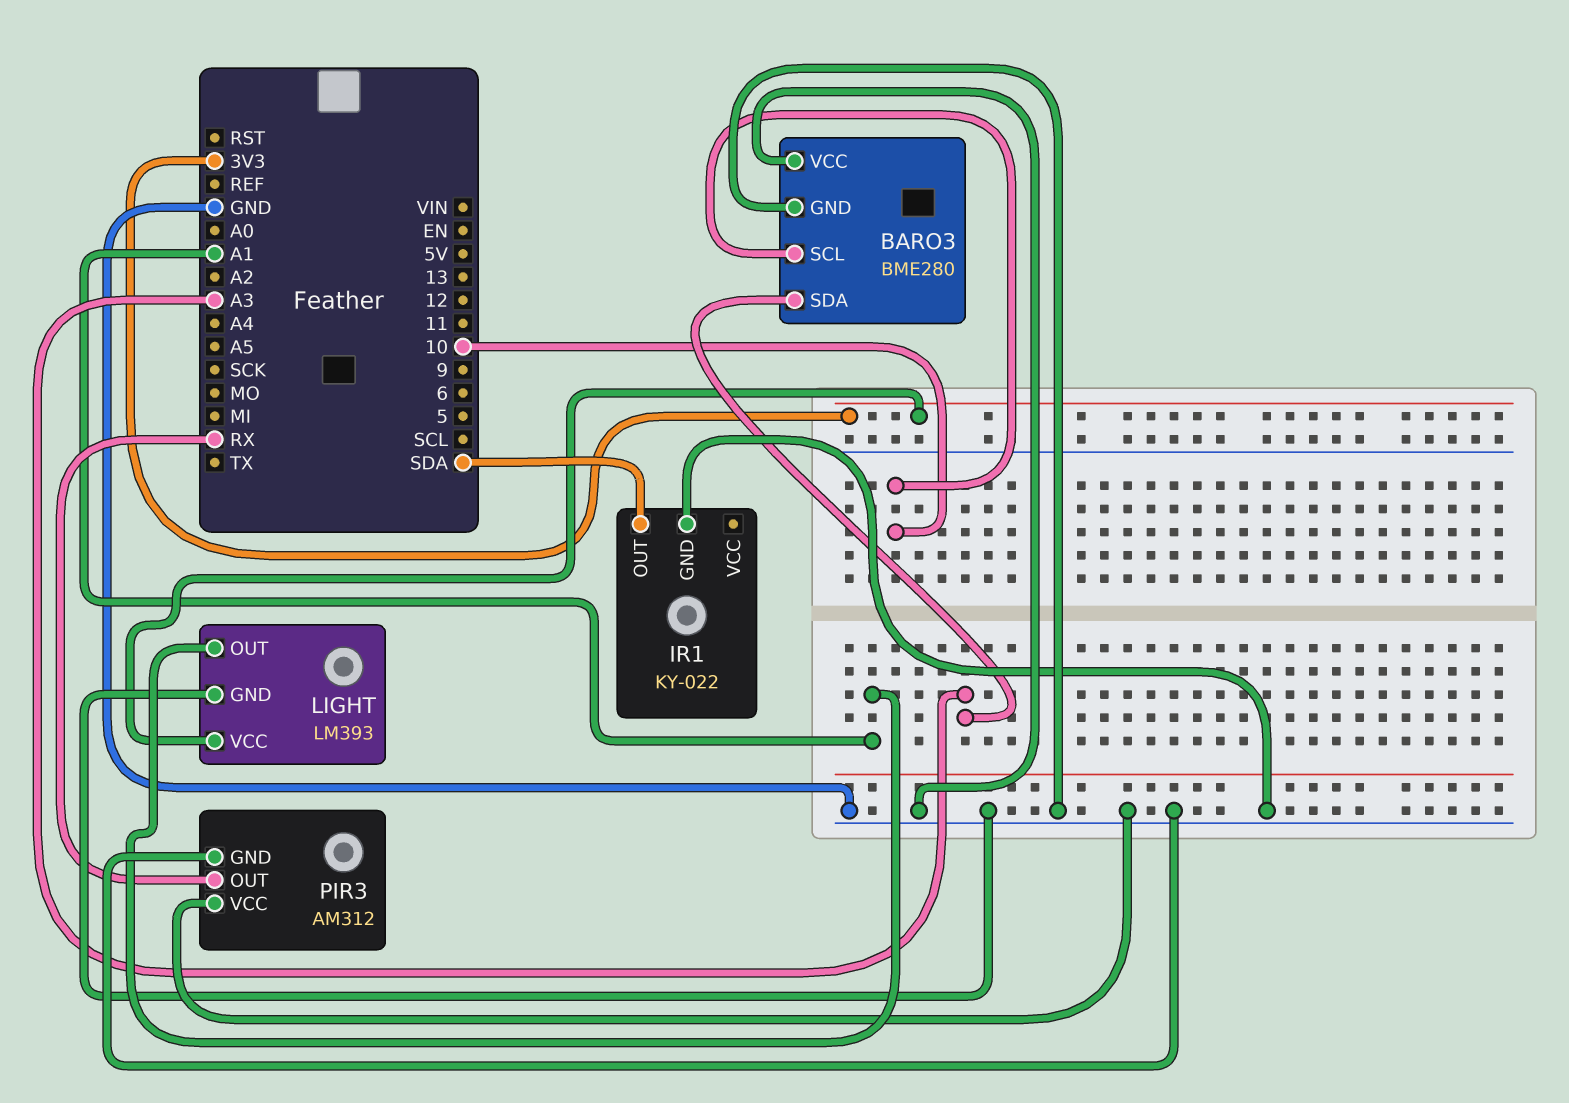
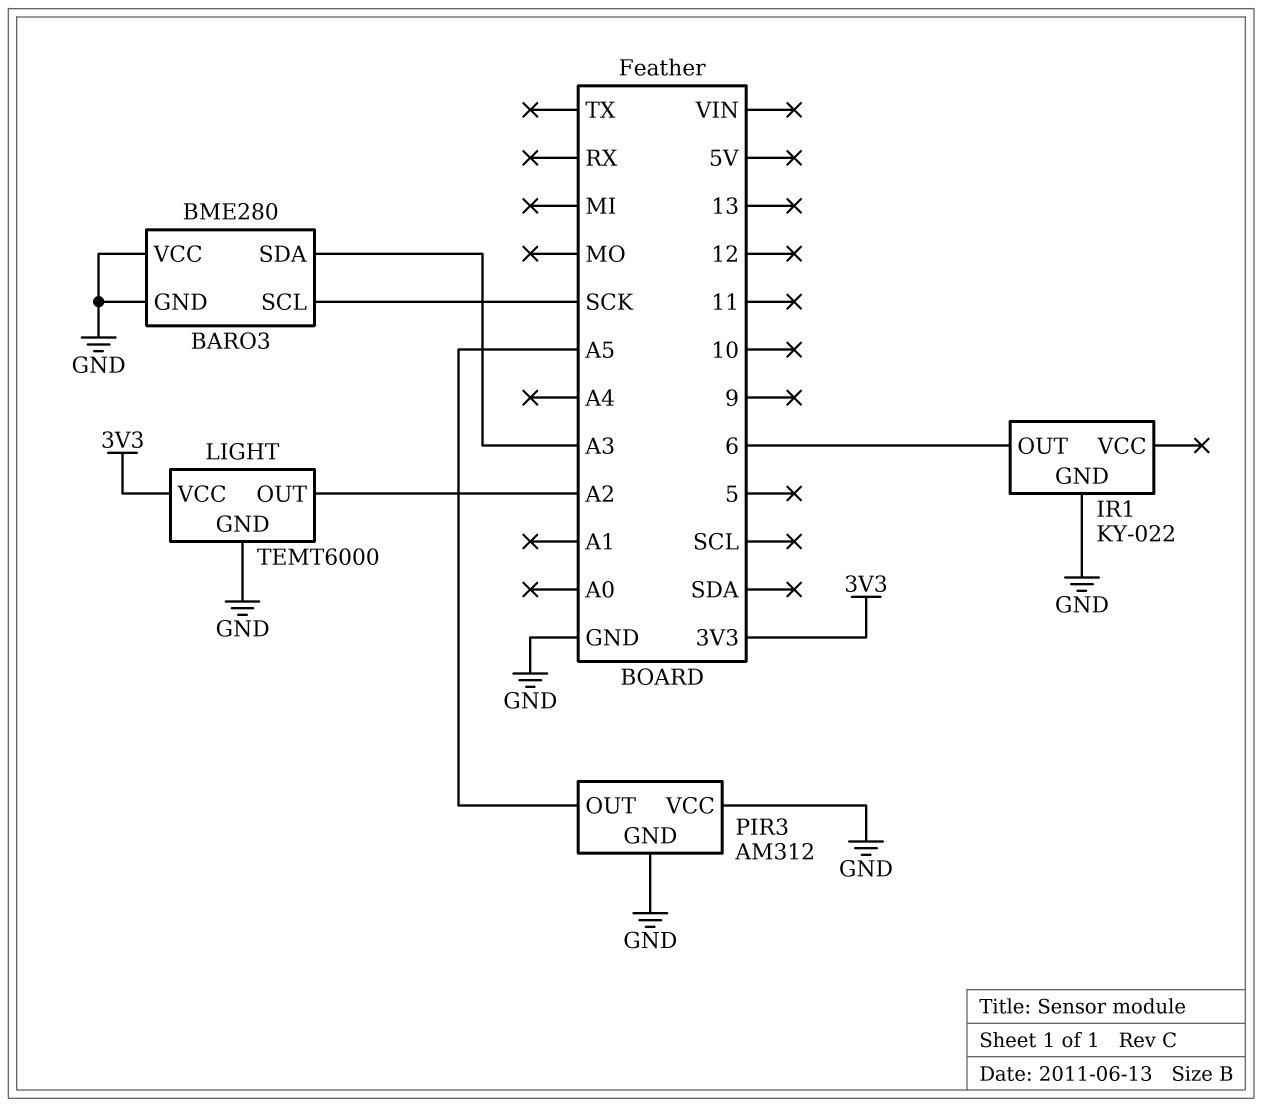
BARO3 pin SCL: 10 -> SCK
IR1 pin OUT: SDA -> 6
LIGHT: LM393 -> TEMT6000
LIGHT pin OUT: A1 -> A2
PIR3 pin OUT: RX -> A5

